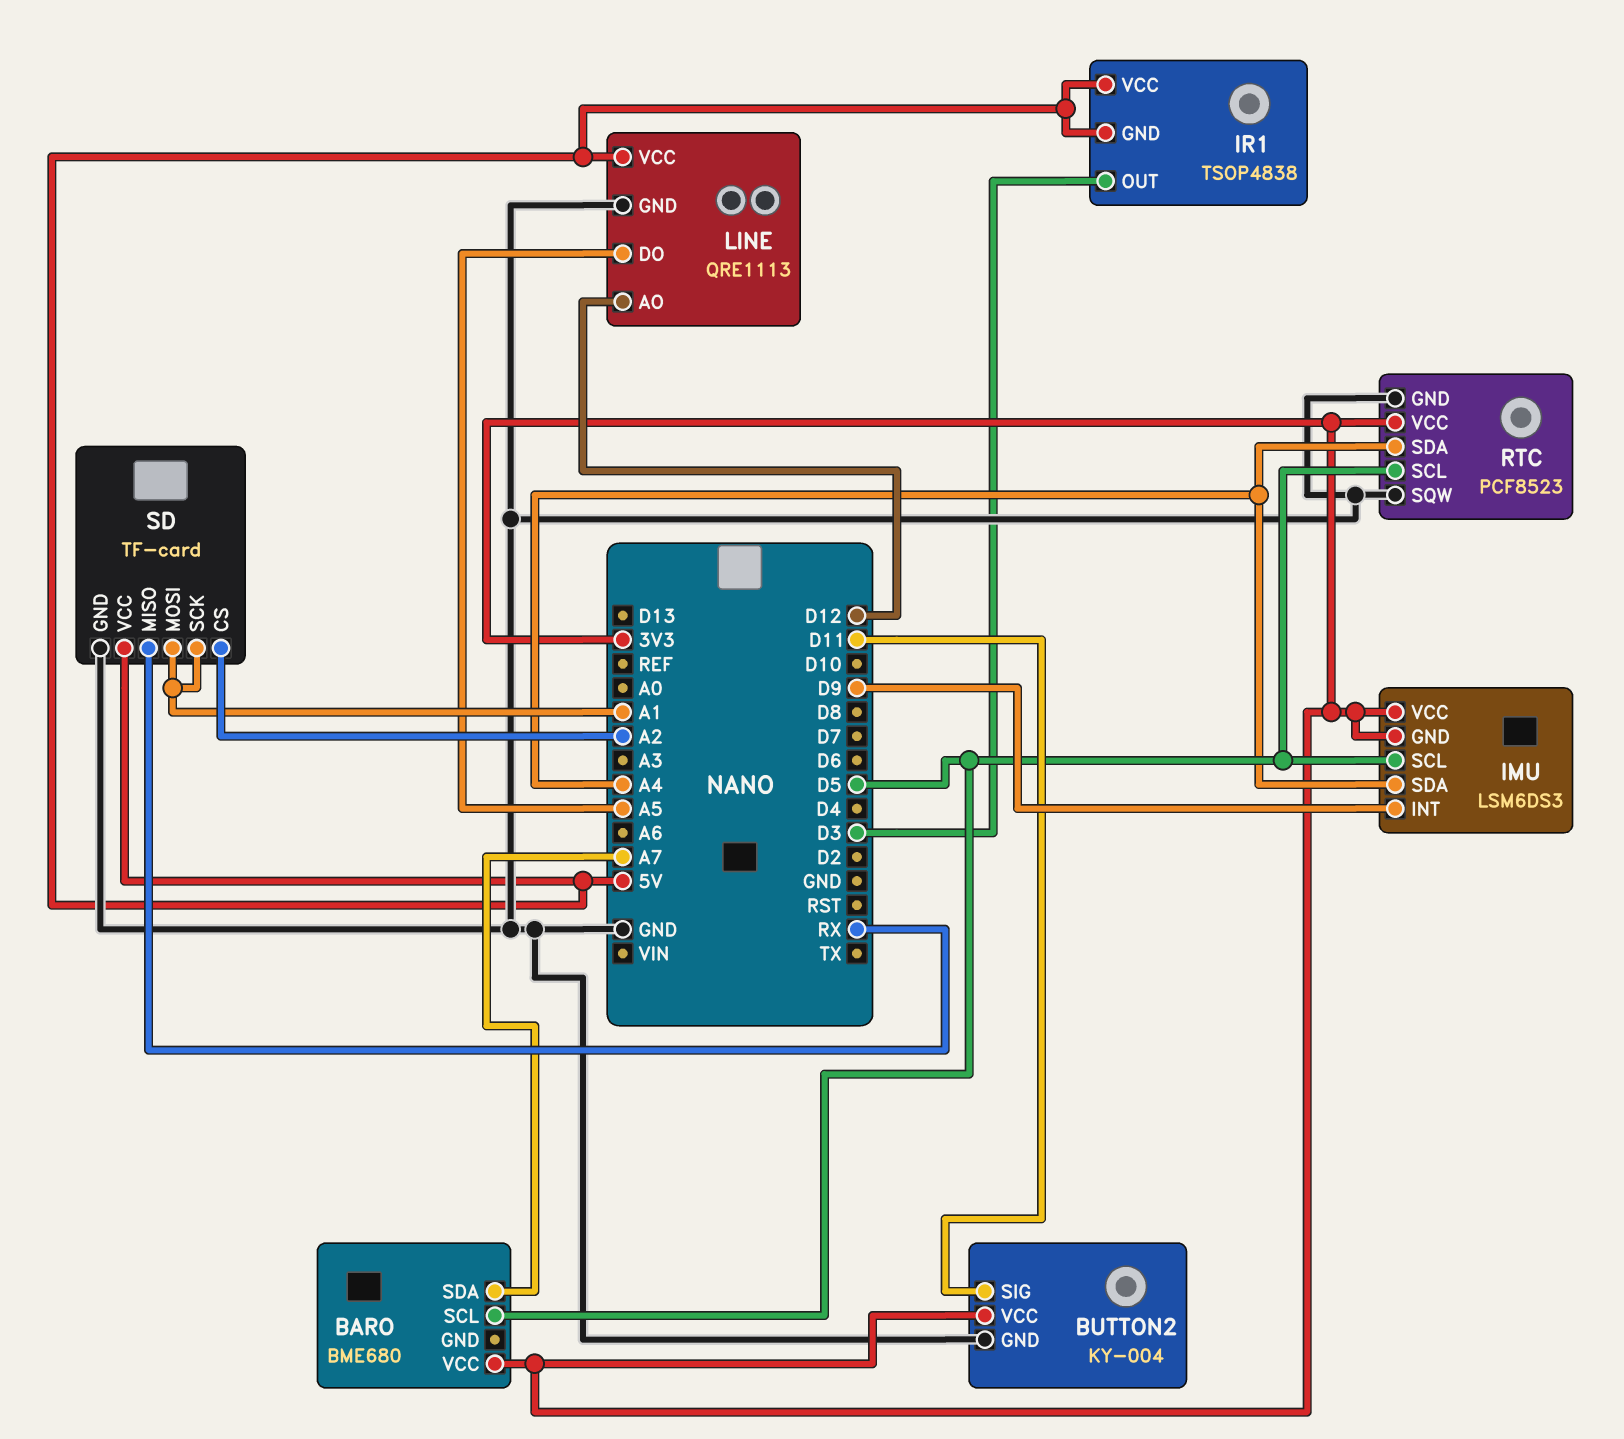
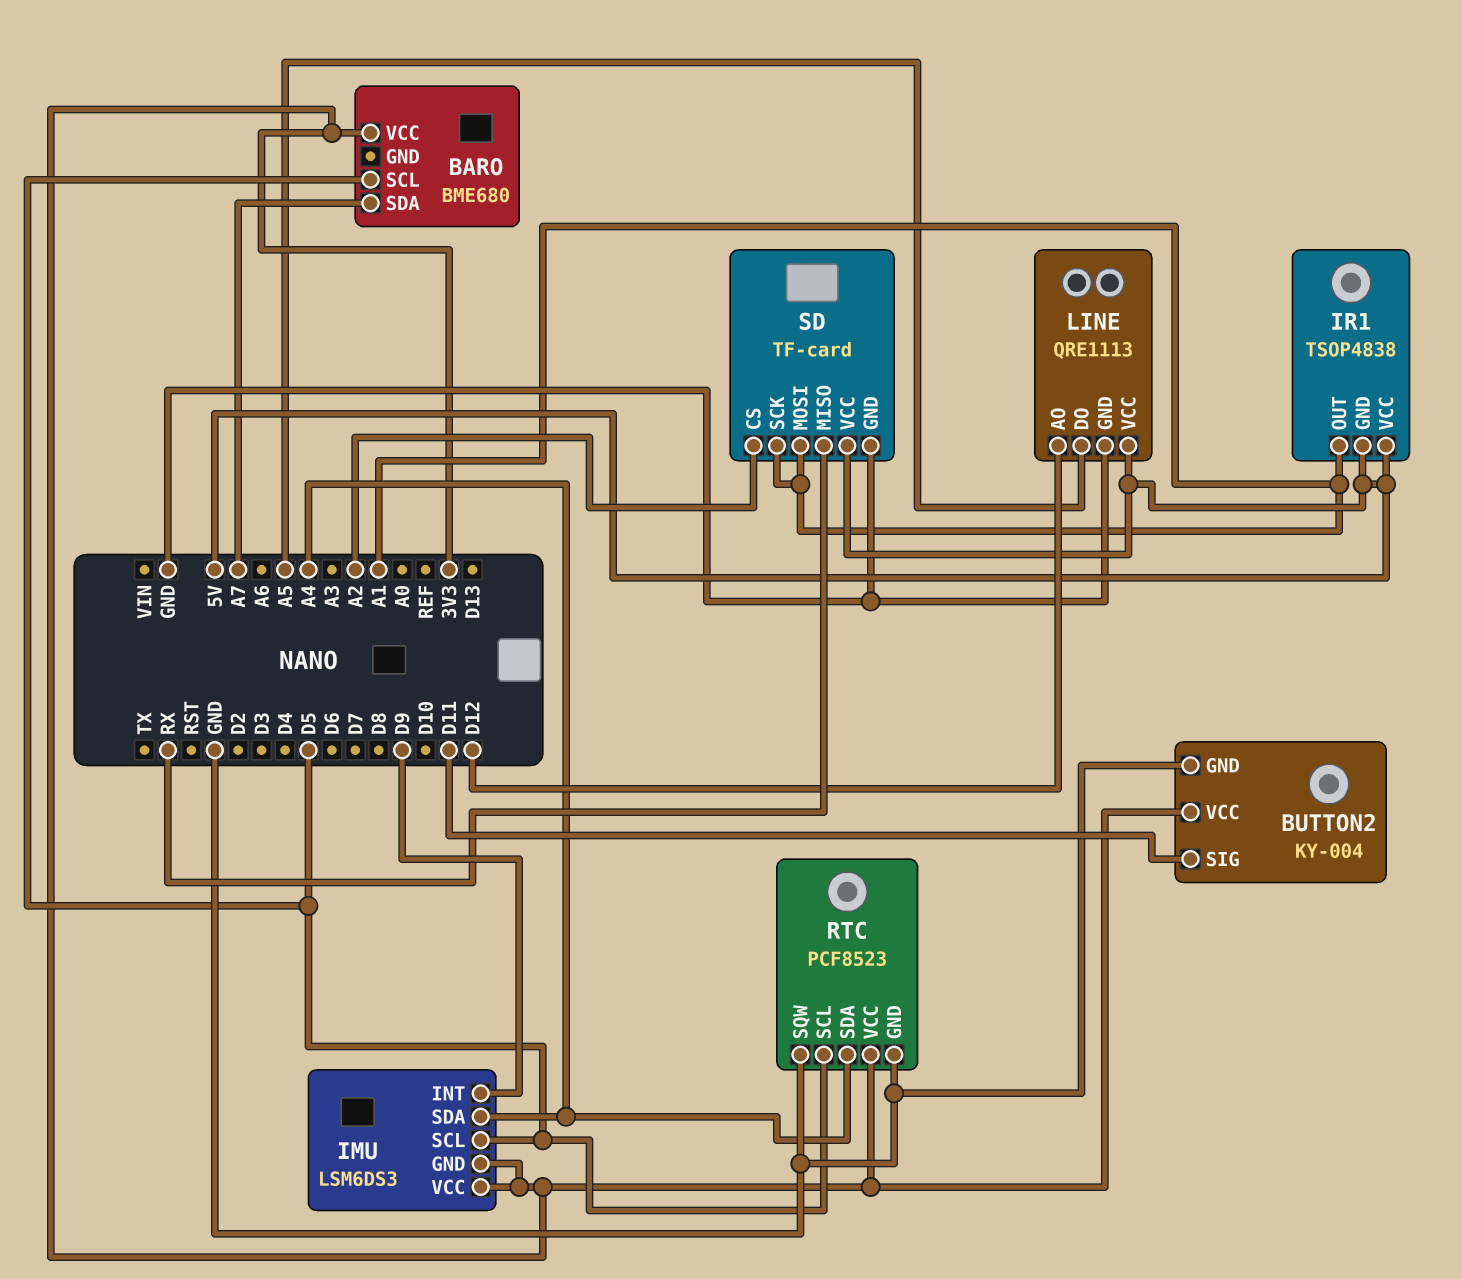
IR1 pin OUT: D3 -> A1

